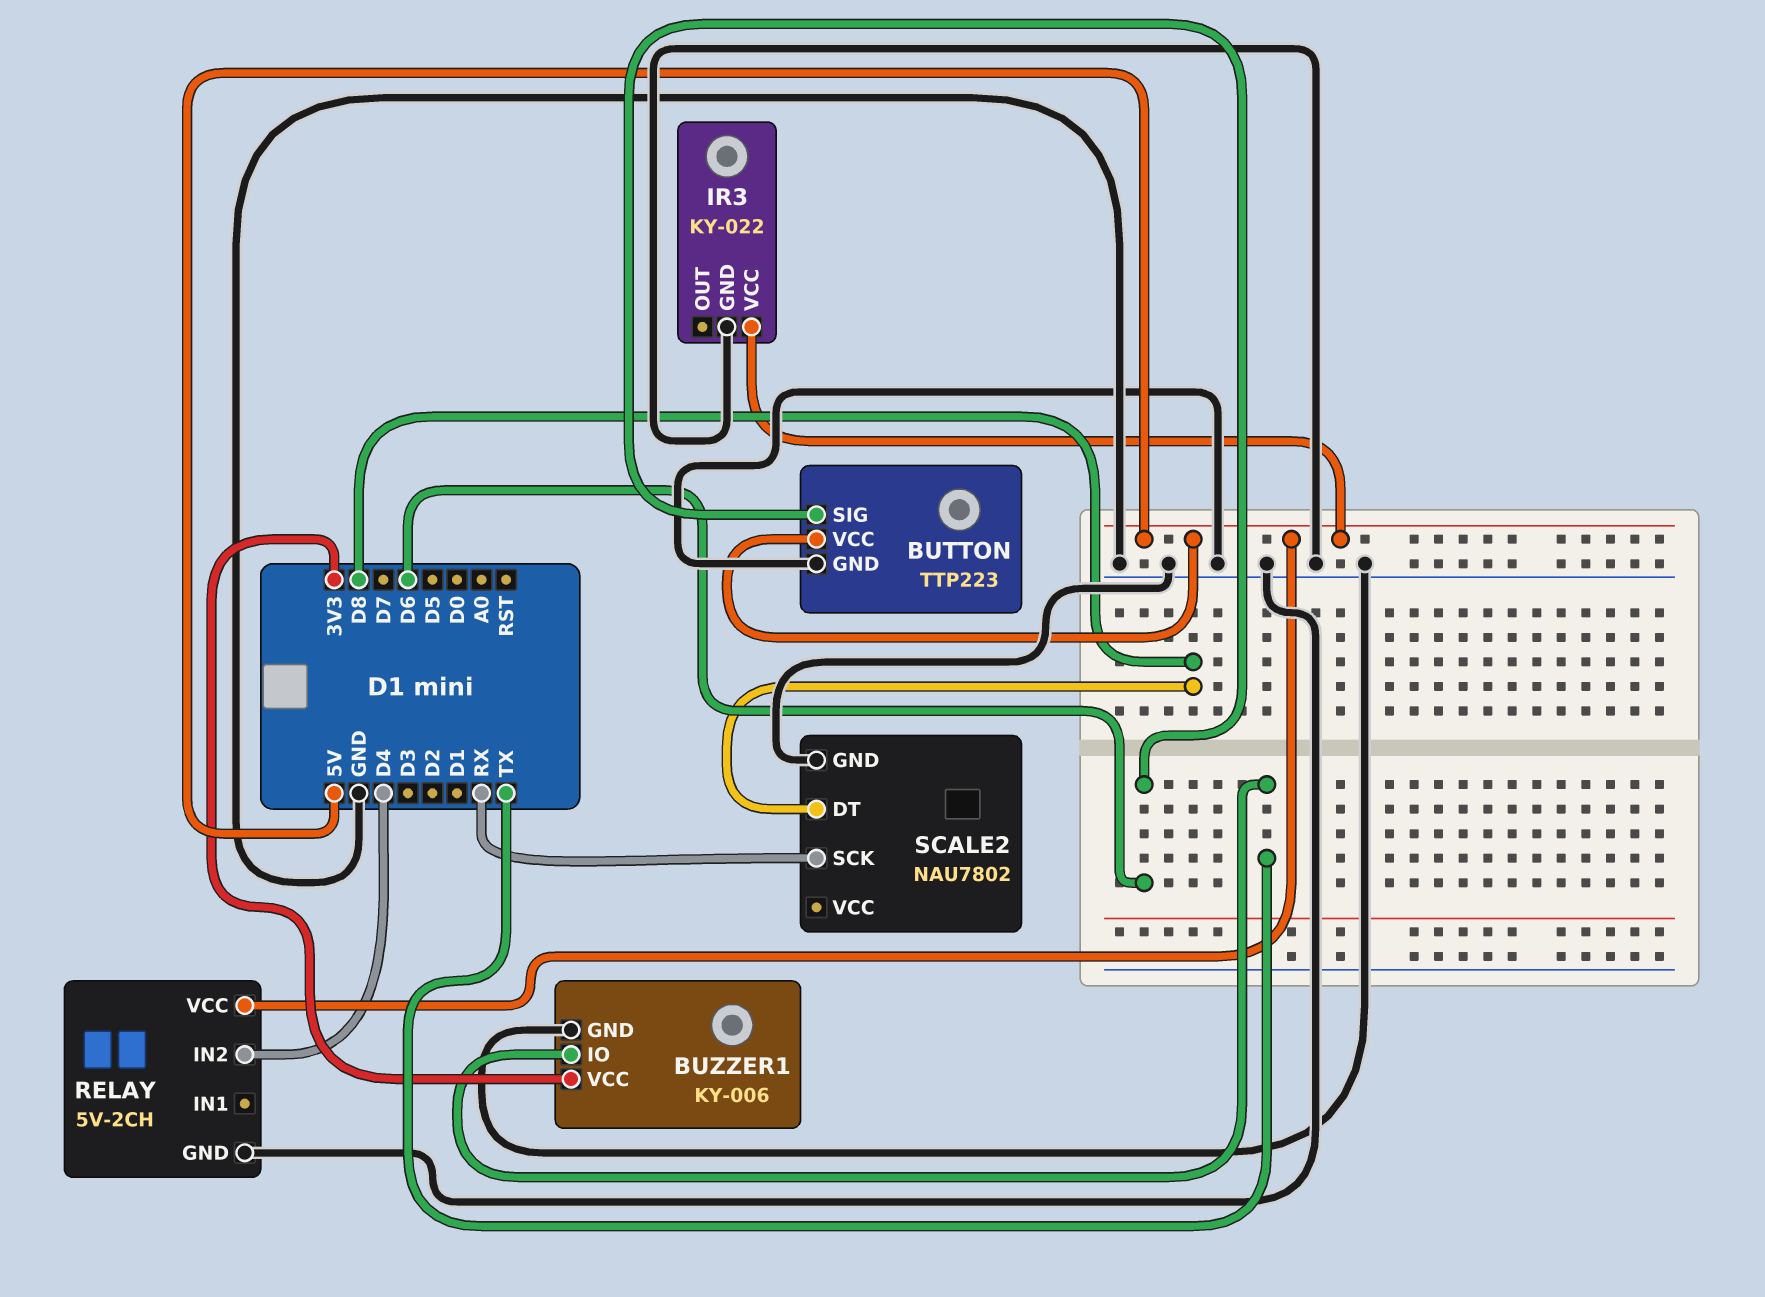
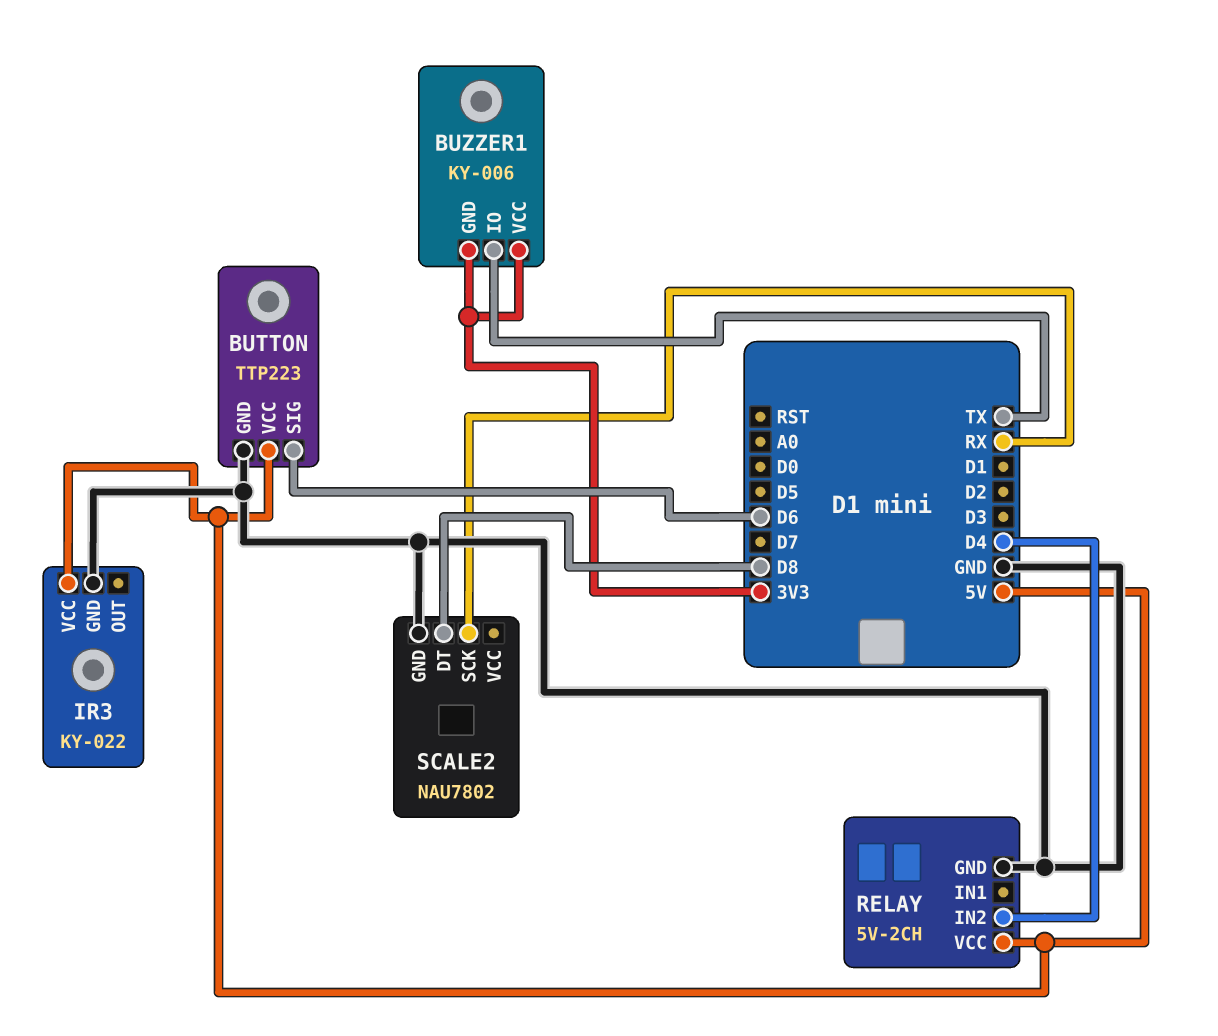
BUZZER1 pin GND: GND -> 3V3

